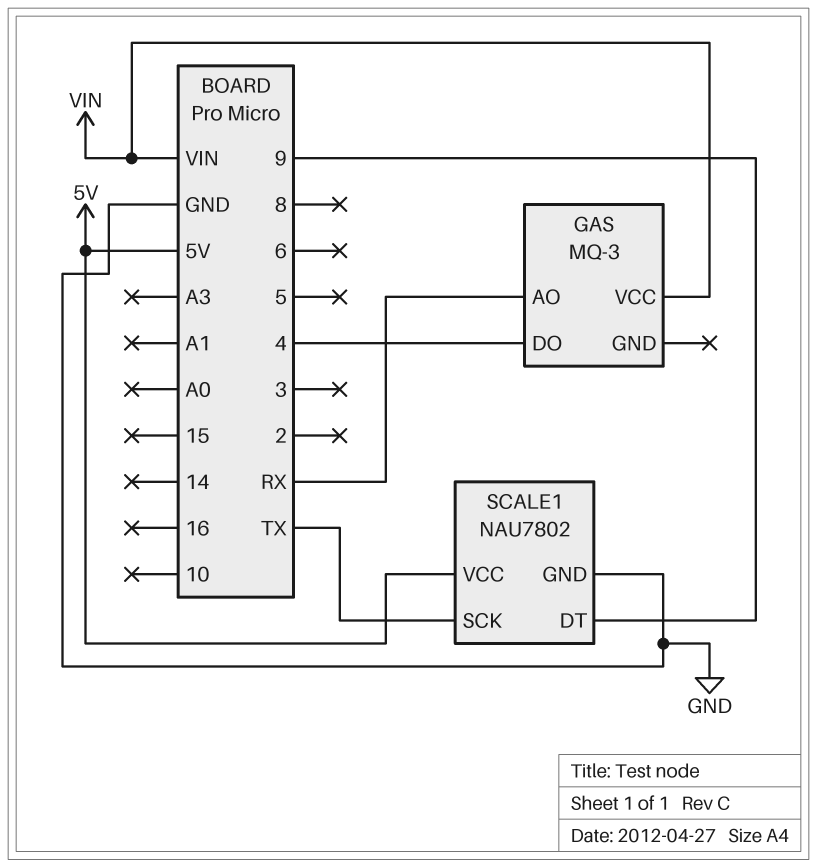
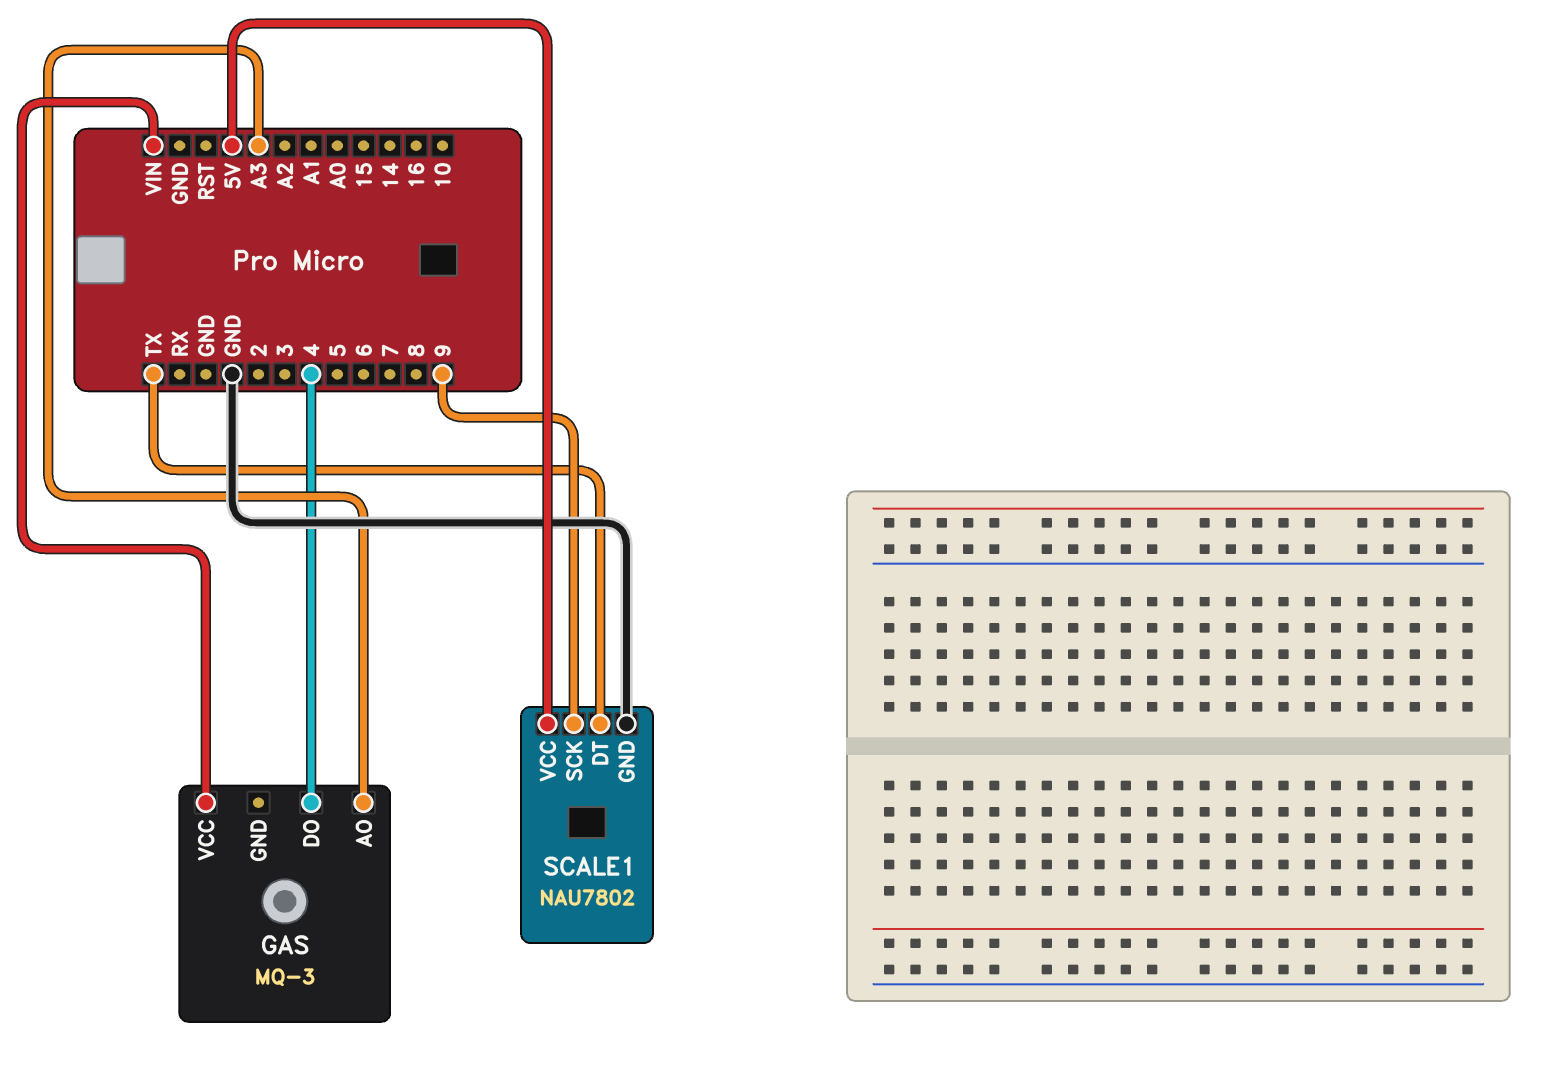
GAS pin AO: RX -> A3
SCALE1 pin DT: 9 -> TX
SCALE1 pin SCK: TX -> 9

